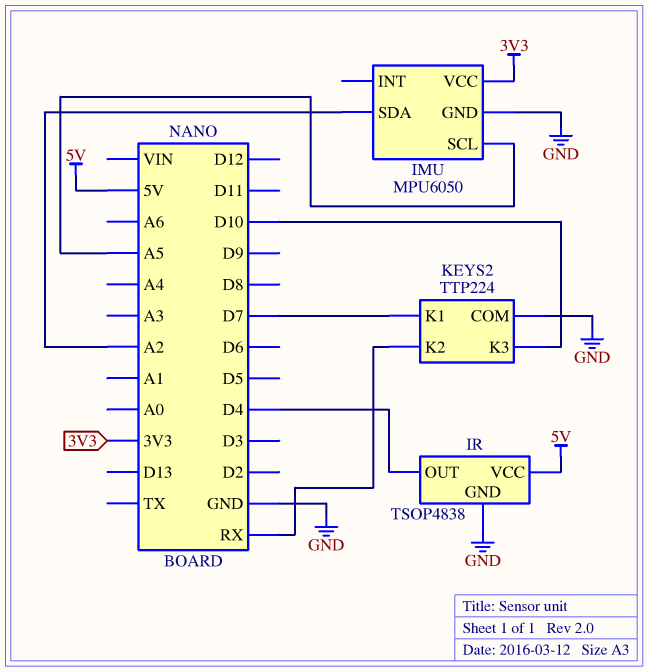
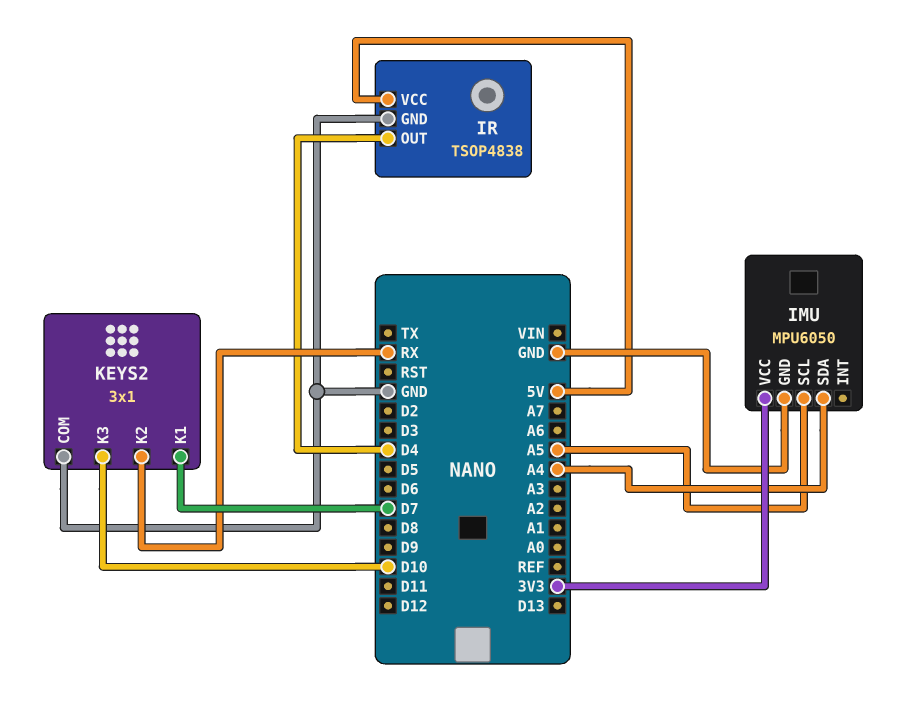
IMU pin SDA: A2 -> A4
KEYS2: TTP224 -> 3x1

